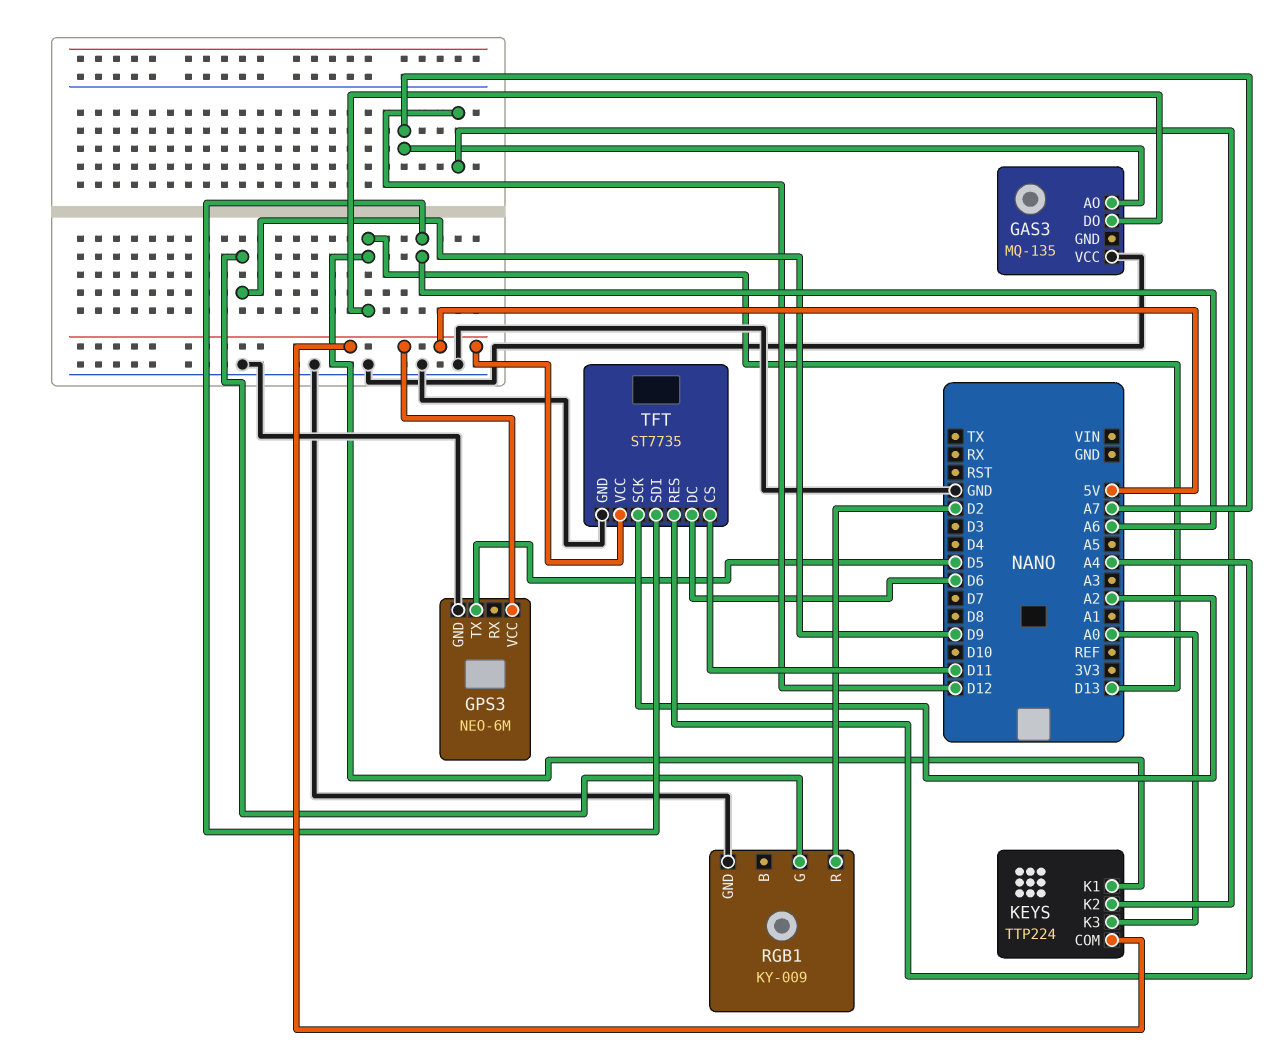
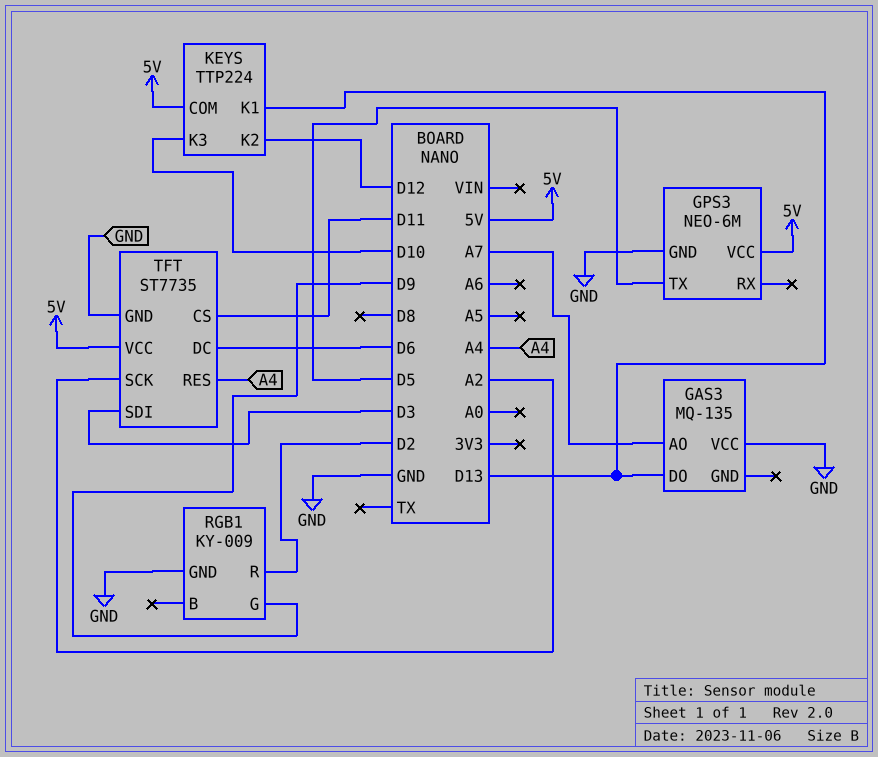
KEYS pin K3: A0 -> D10
TFT pin SDI: A6 -> D3

